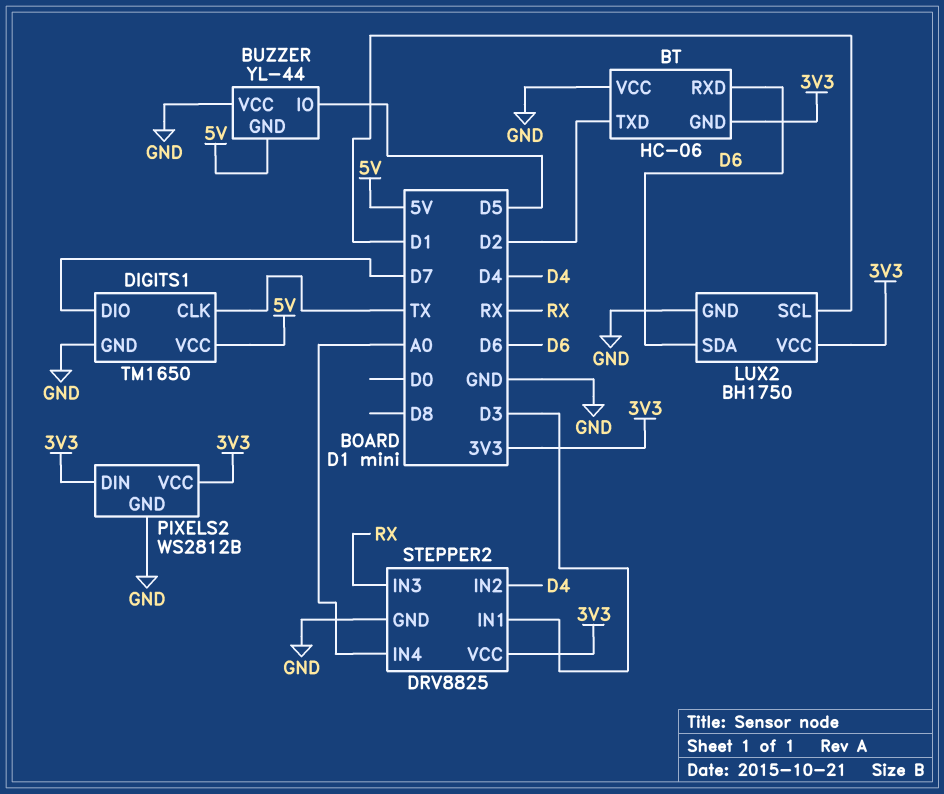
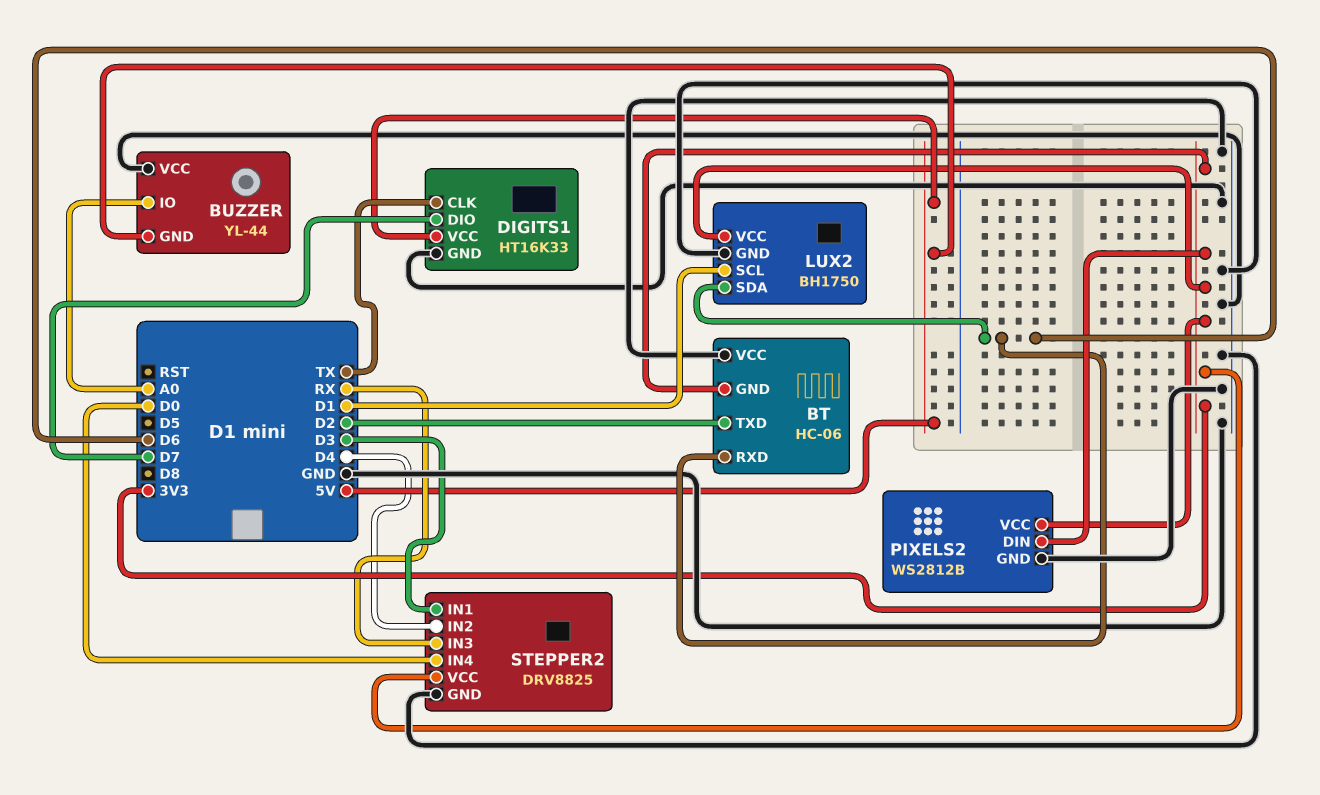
BUZZER pin IO: D5 -> A0
DIGITS1: TM1650 -> HT16K33
STEPPER2 pin IN4: A0 -> D0

